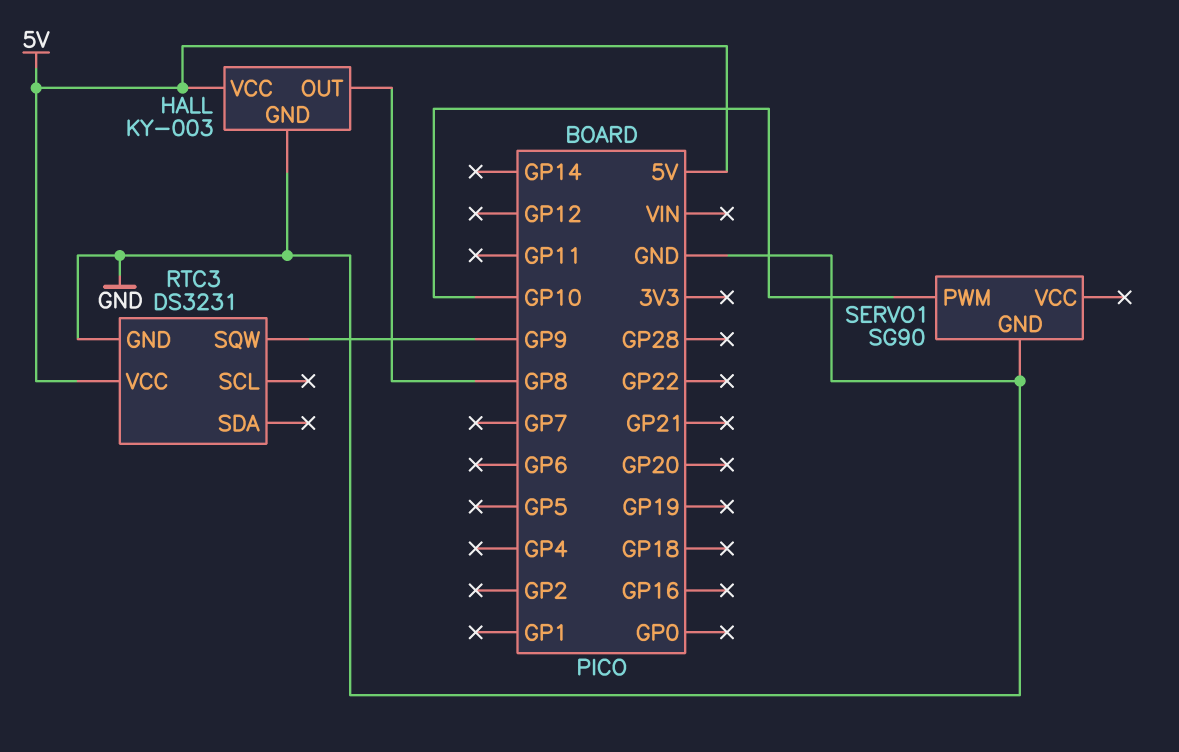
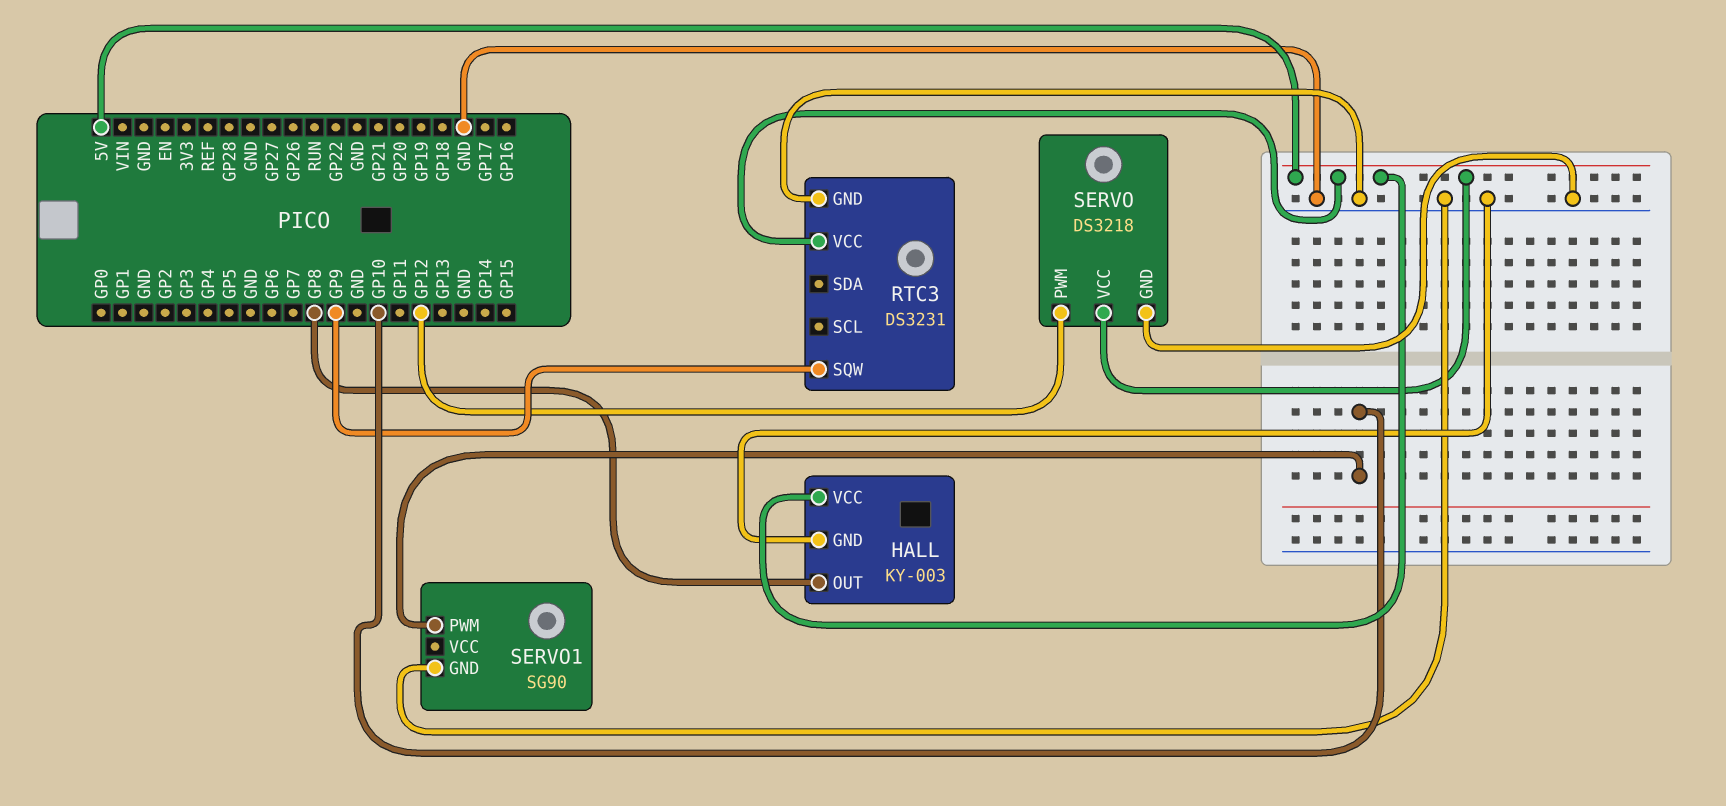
SERVO: none -> DS3218
SERVO pin GND: none -> GND
SERVO pin PWM: none -> GP12
SERVO pin VCC: none -> 5V

